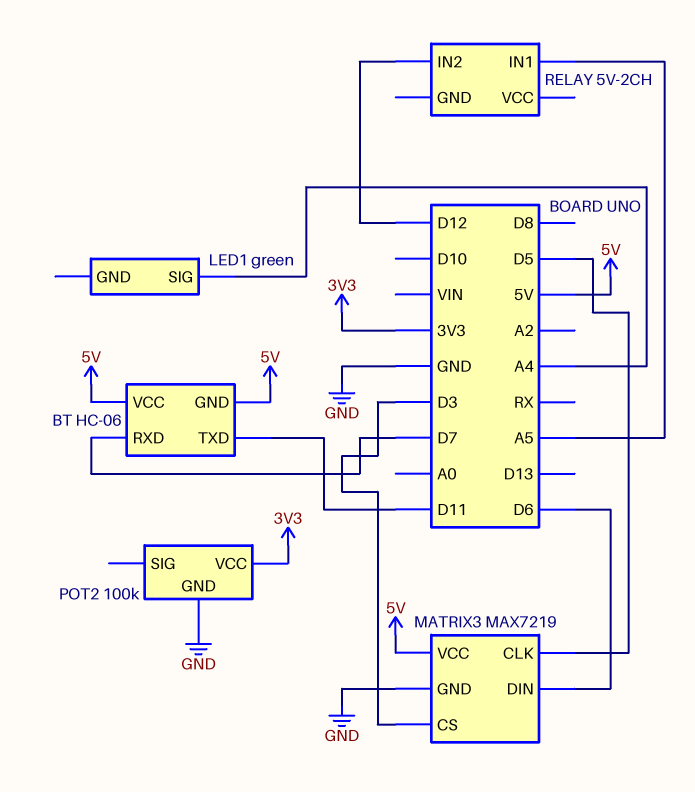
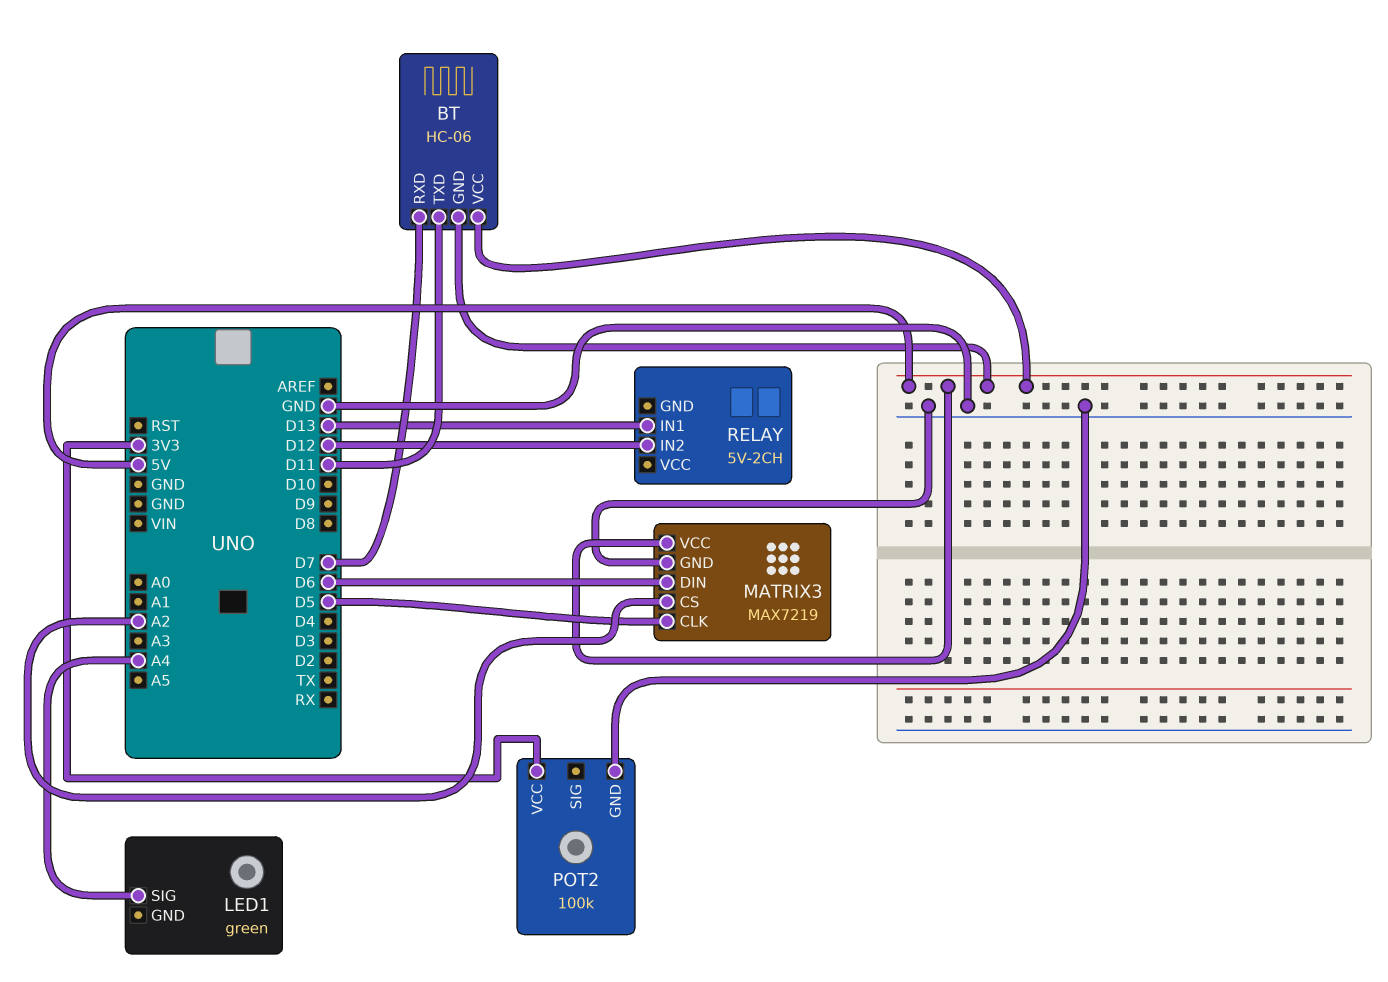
MATRIX3 pin CS: D3 -> A2
RELAY pin IN1: A5 -> D13

